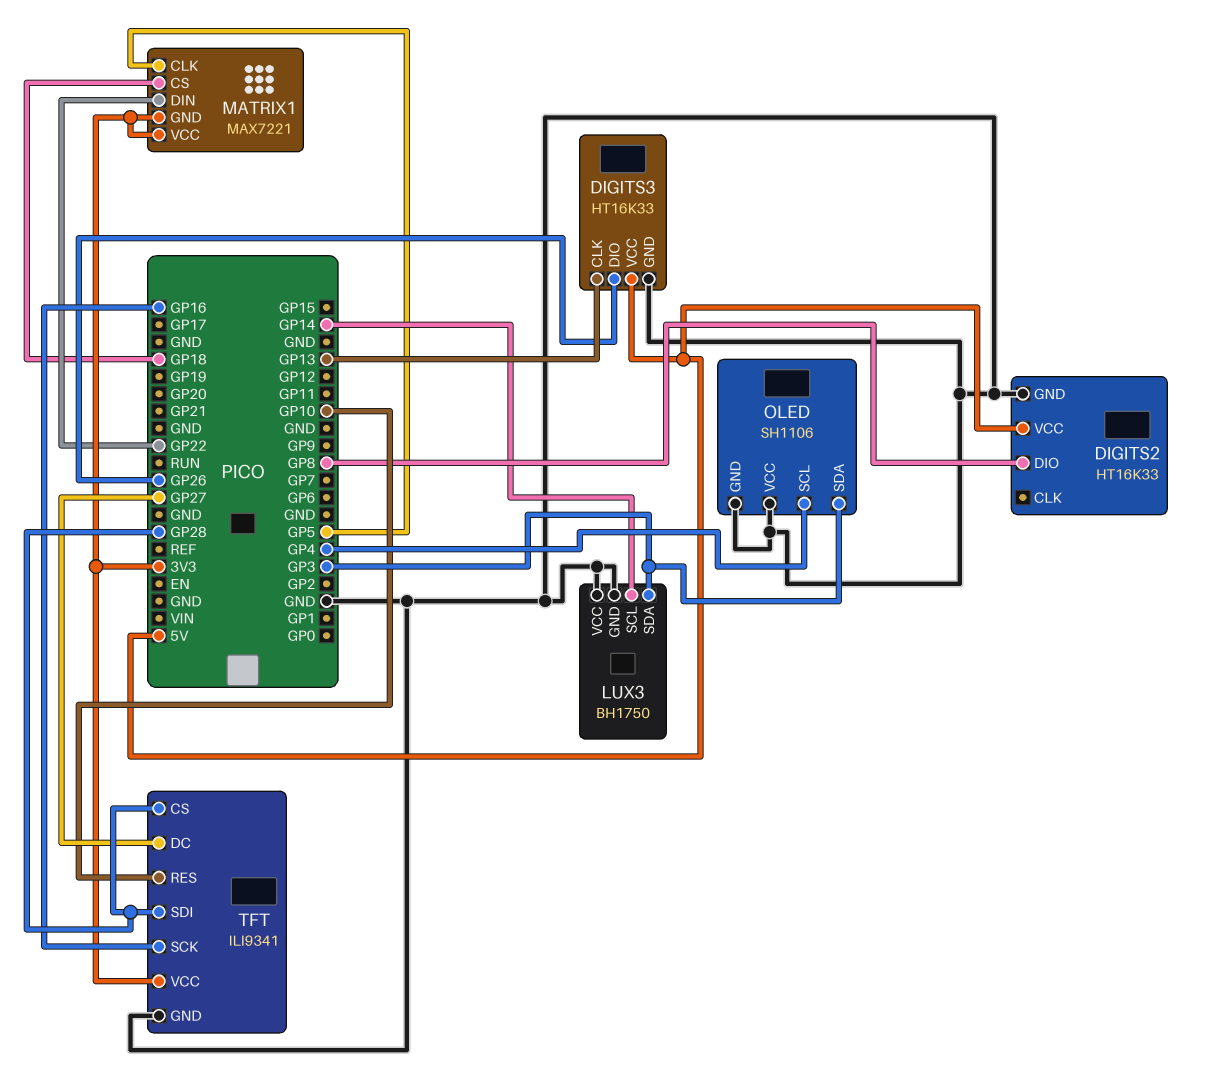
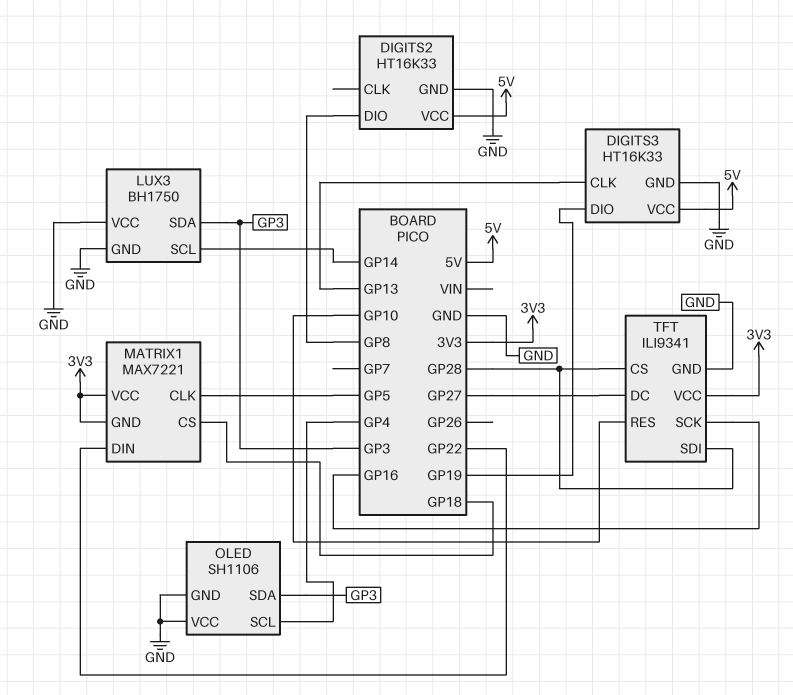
DIGITS3 pin DIO: GP26 -> GP19

